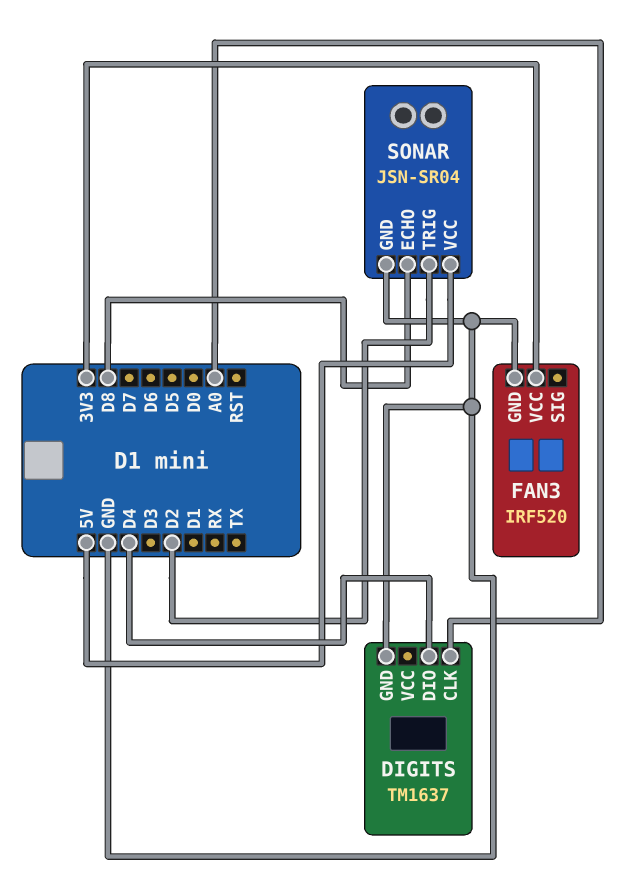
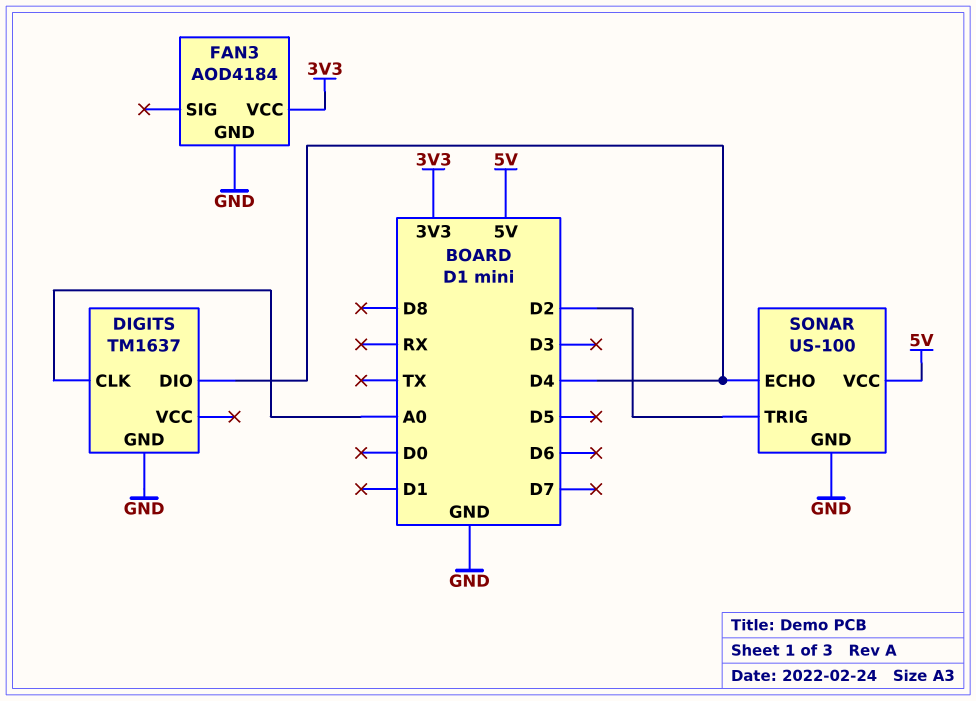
FAN3: IRF520 -> AOD4184
SONAR: JSN-SR04 -> US-100
SONAR pin ECHO: D8 -> D4

